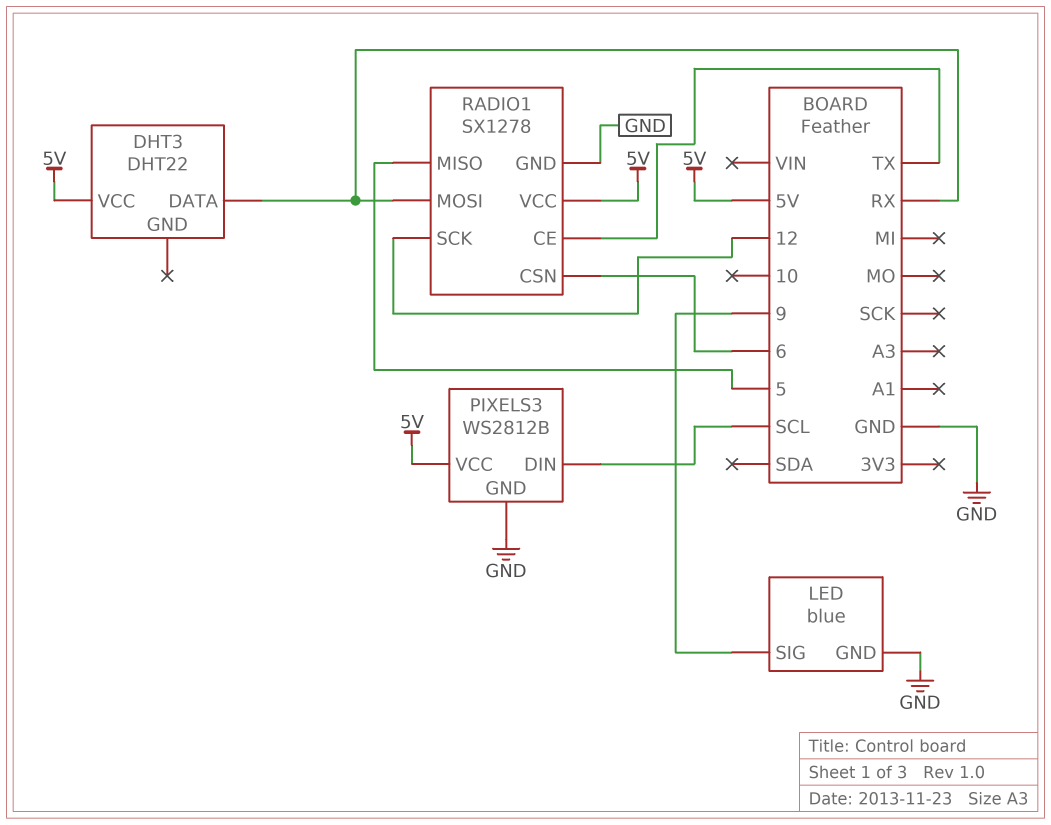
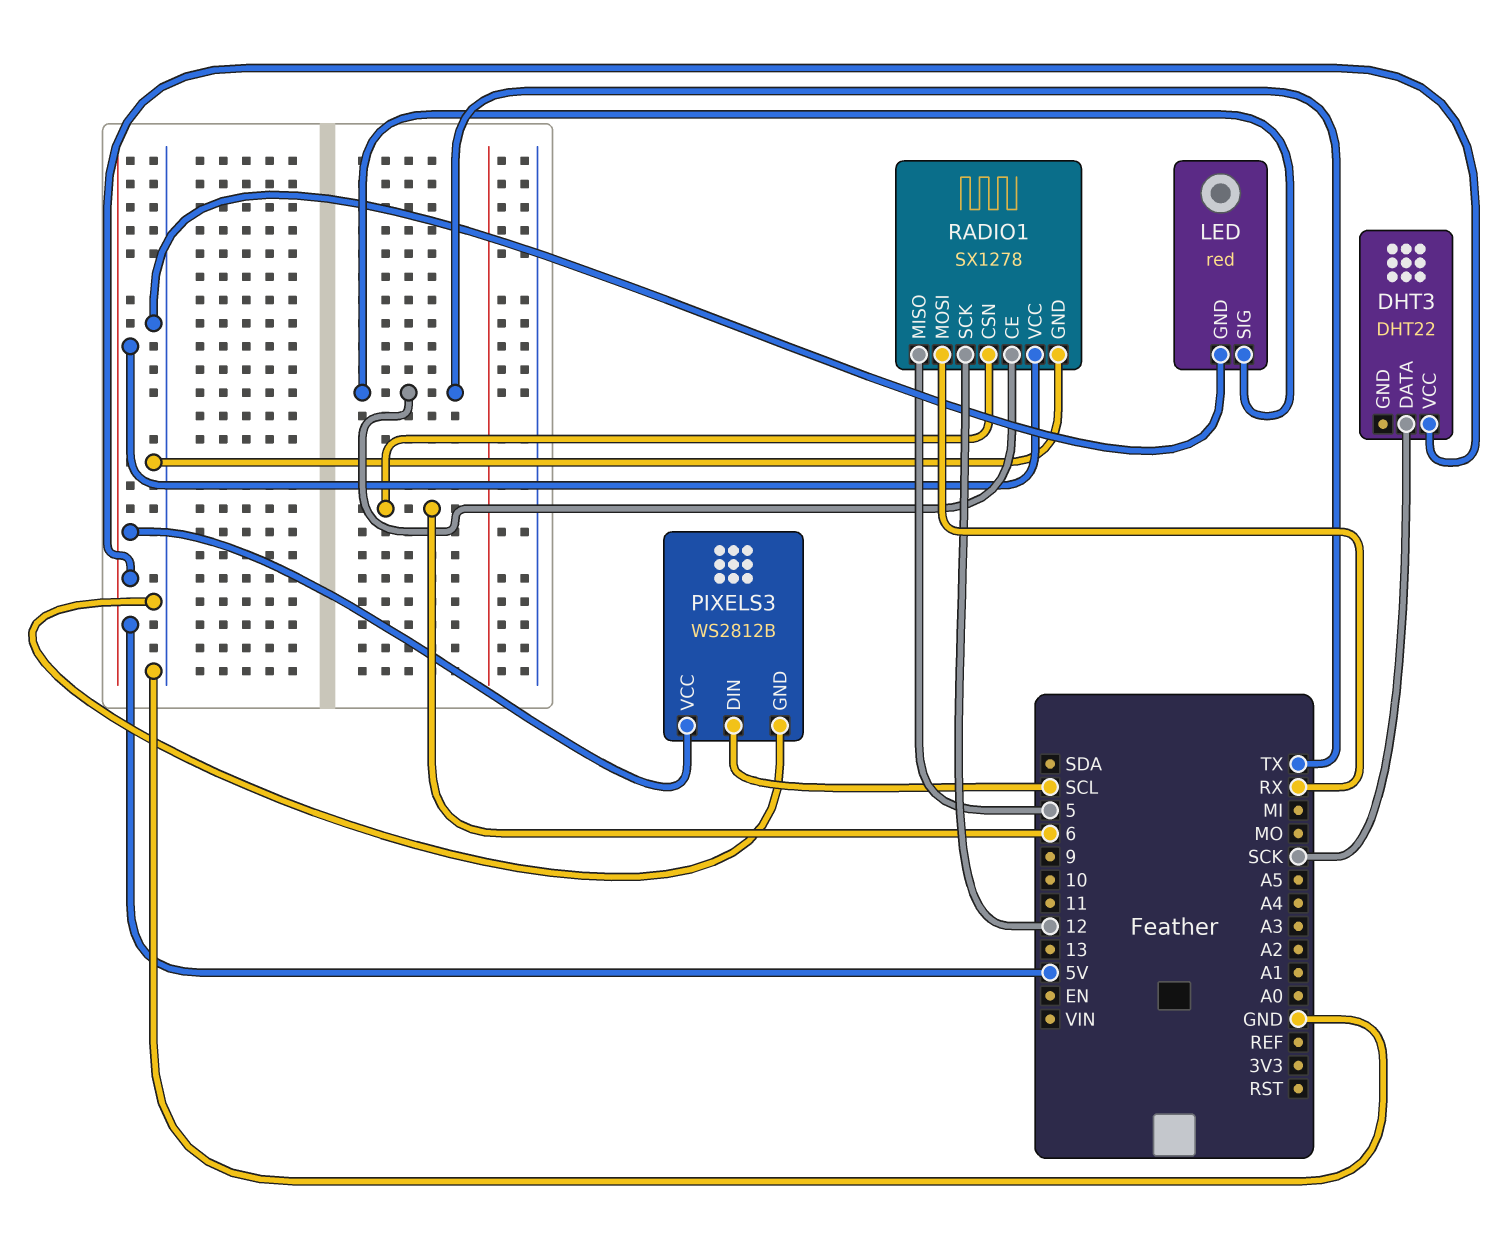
DHT3 pin DATA: RX -> SCK
LED: blue -> red
LED pin SIG: 9 -> TX

